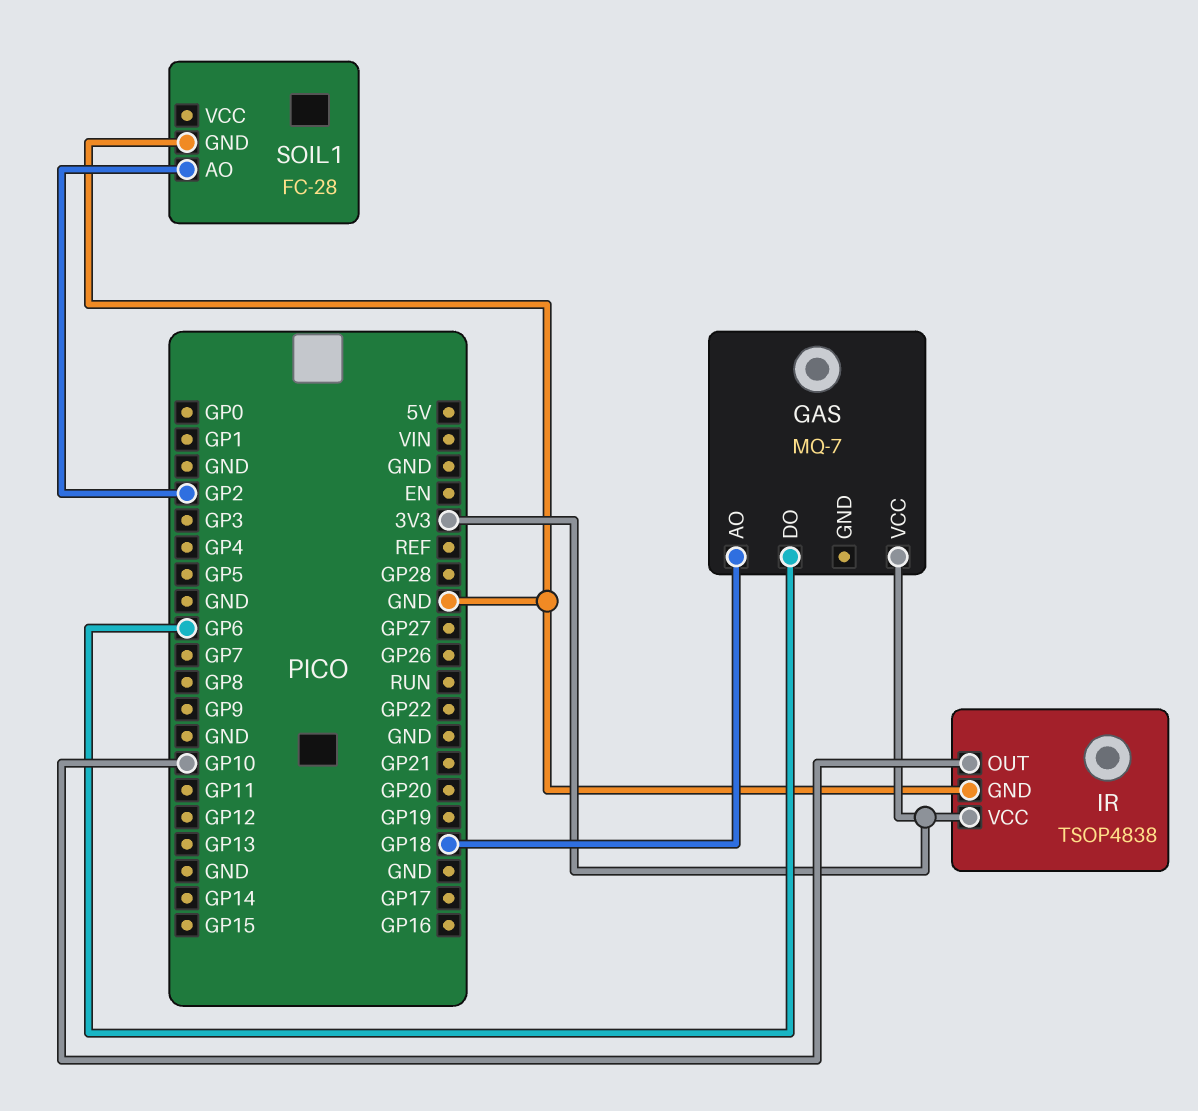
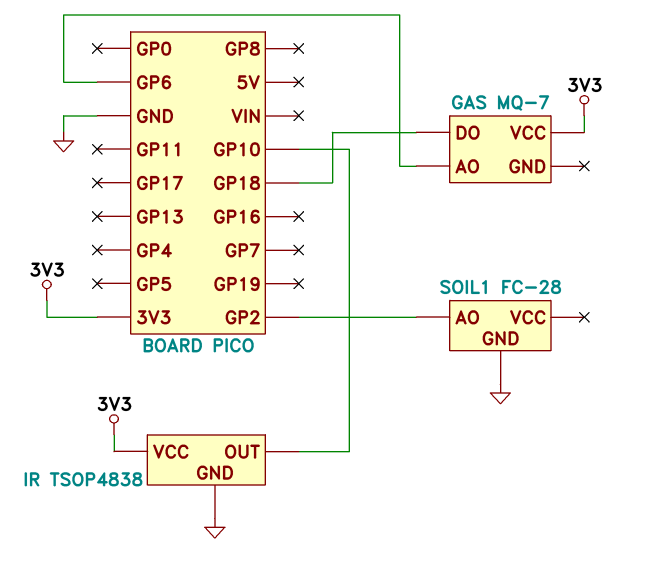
GAS pin AO: GP18 -> GP6
GAS pin DO: GP6 -> GP18

